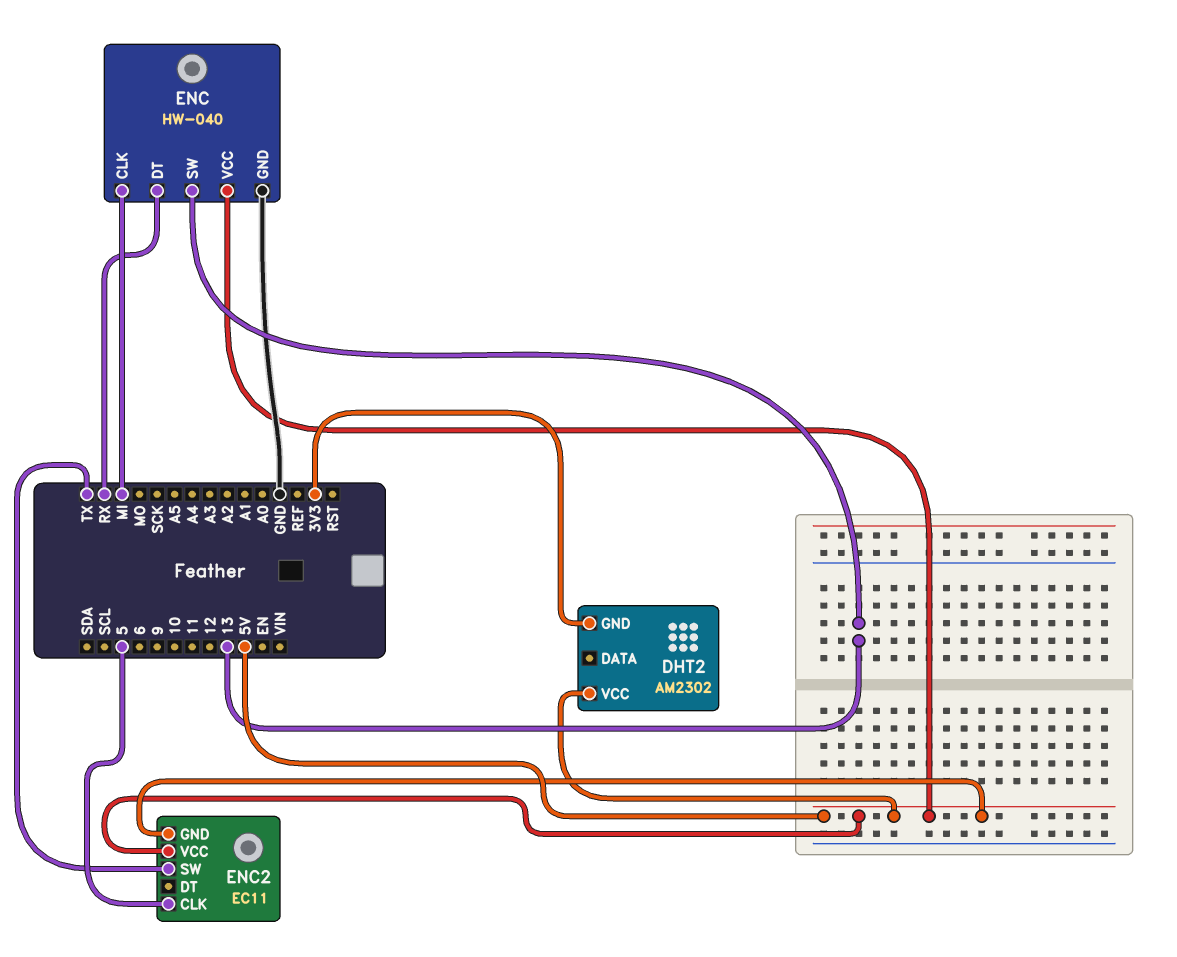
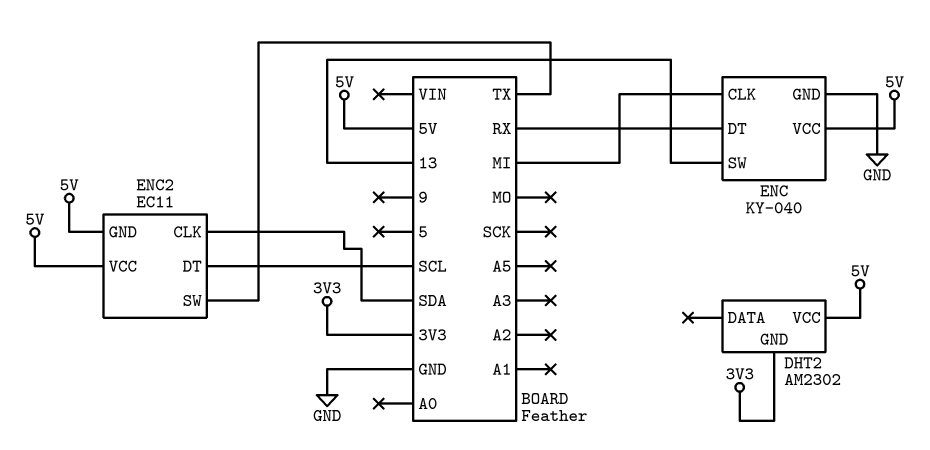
ENC: HW-040 -> KY-040
ENC2 pin CLK: 5 -> SDA
ENC2 pin DT: none -> SCL

